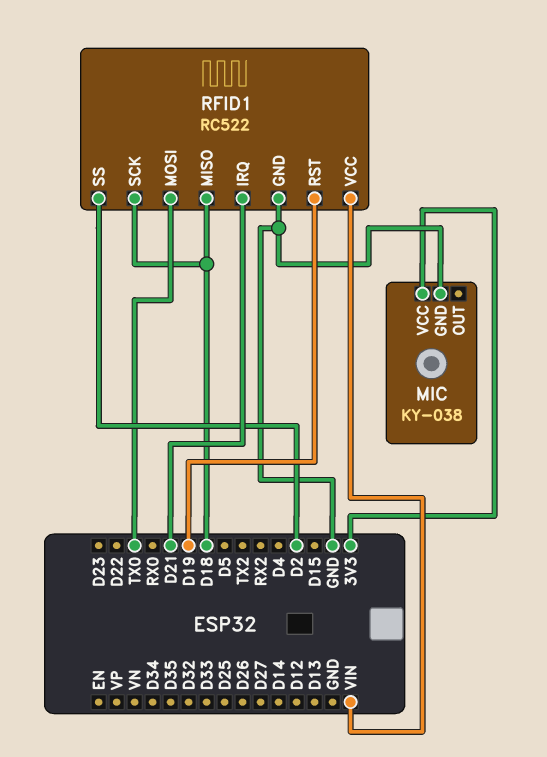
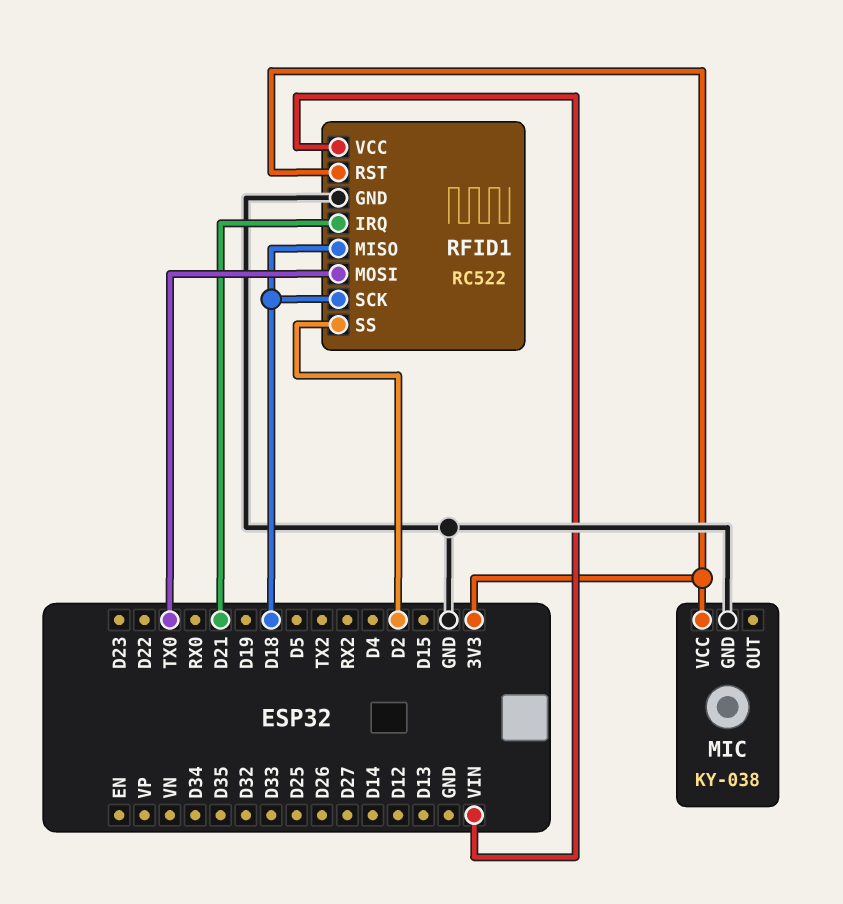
RFID1 pin RST: D19 -> 3V3

